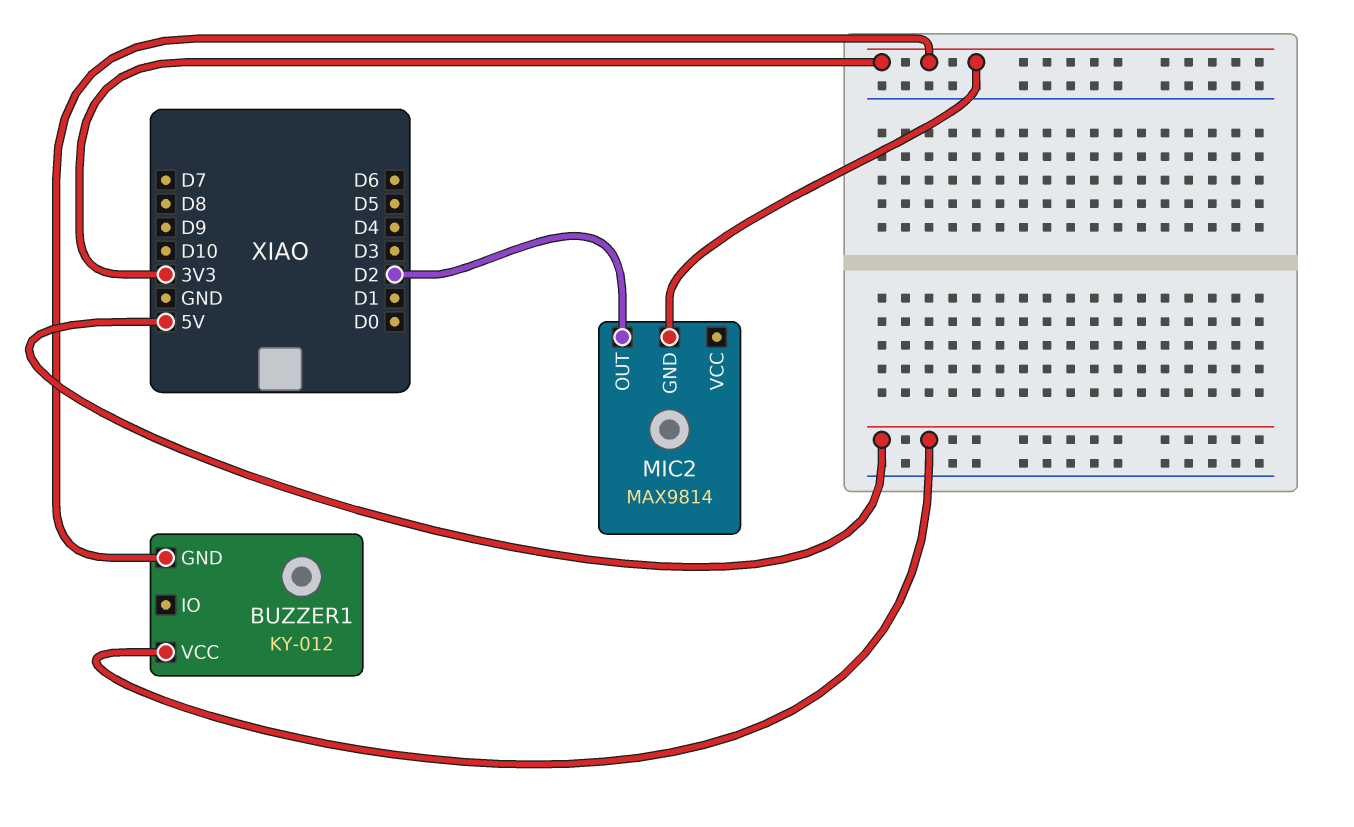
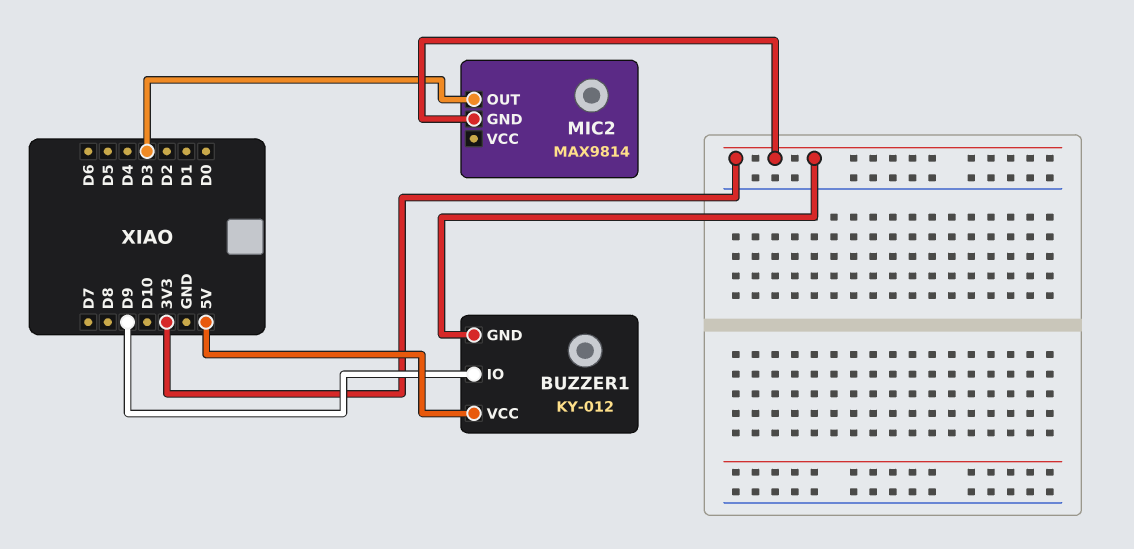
BUZZER1 pin IO: none -> D9
MIC2 pin OUT: D2 -> D3

